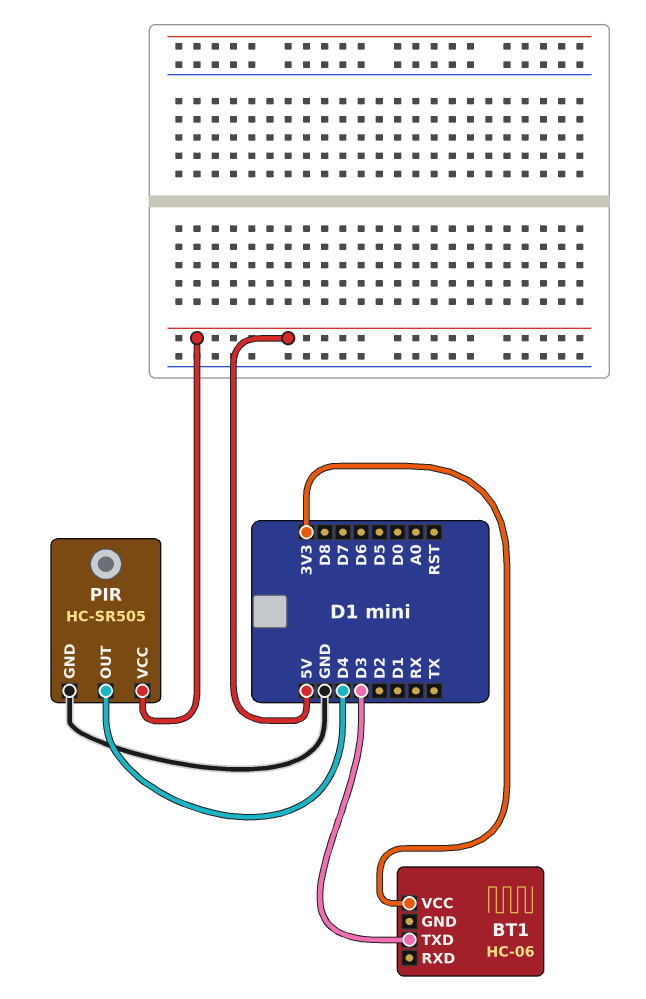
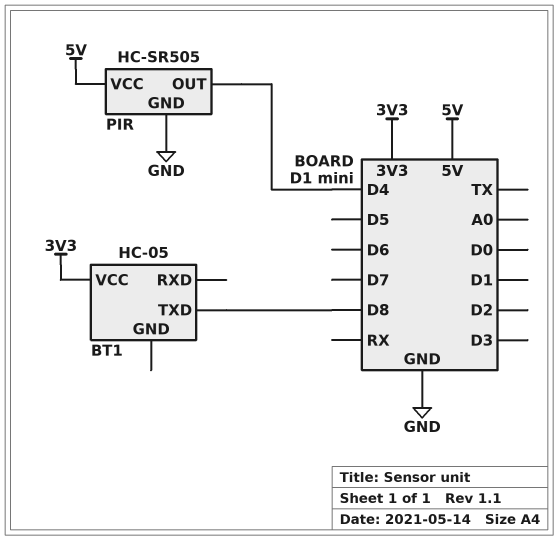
BT1: HC-06 -> HC-05
BT1 pin TXD: D3 -> D8

